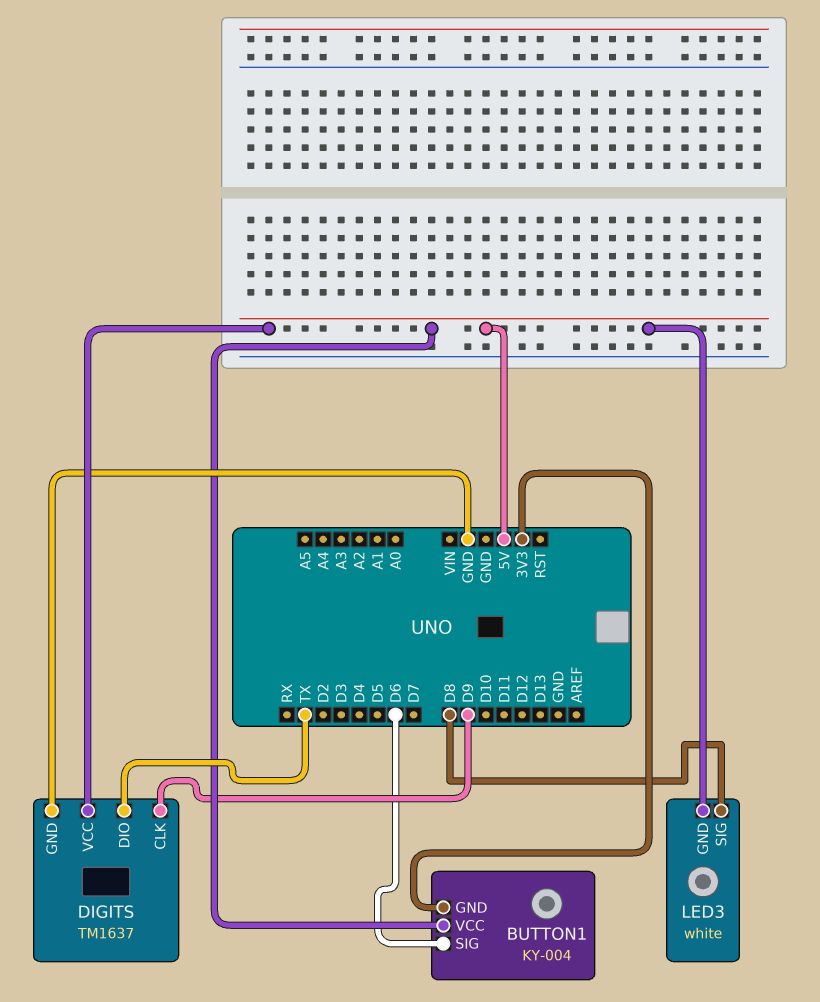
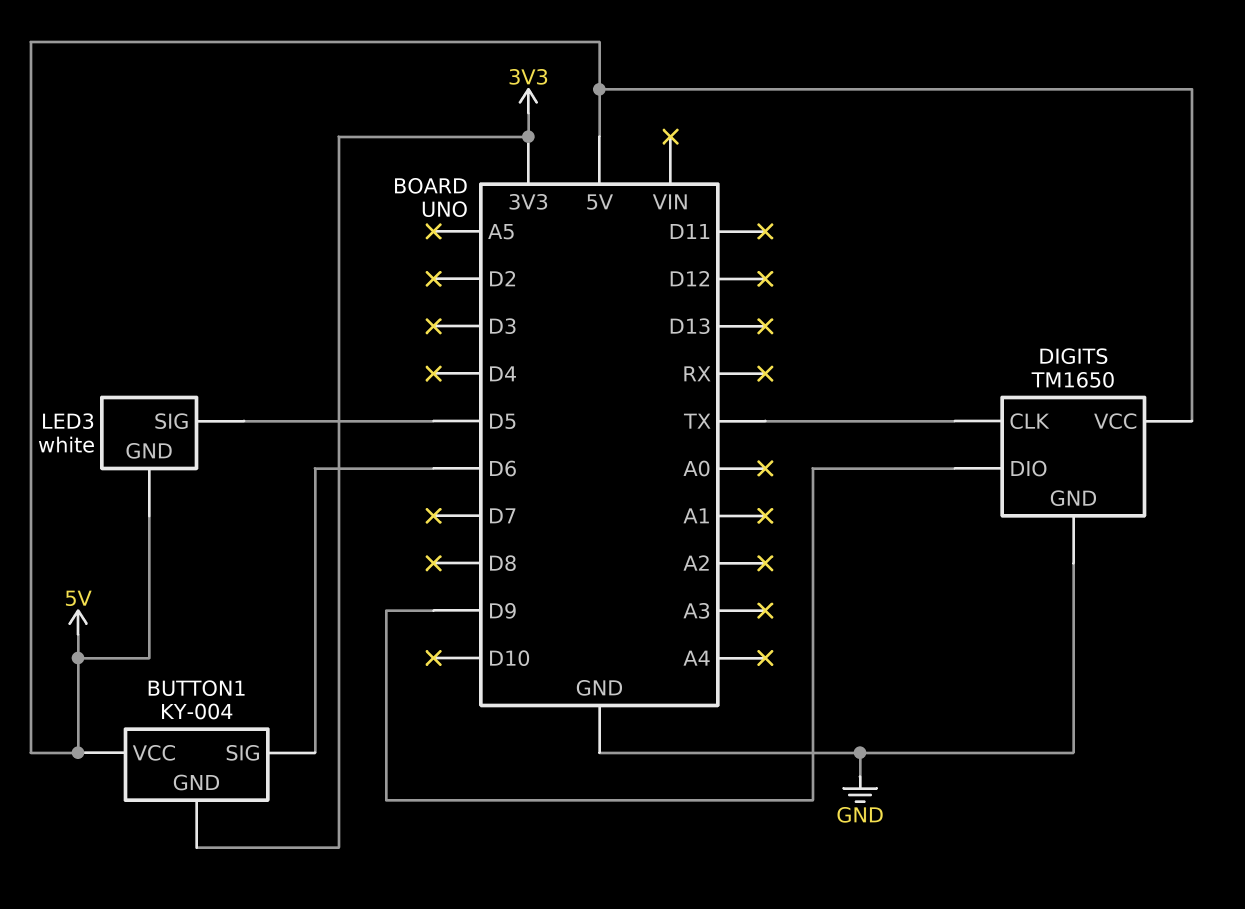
DIGITS: TM1637 -> TM1650
DIGITS pin CLK: D9 -> TX
DIGITS pin DIO: TX -> D9
LED3 pin SIG: D8 -> D5

